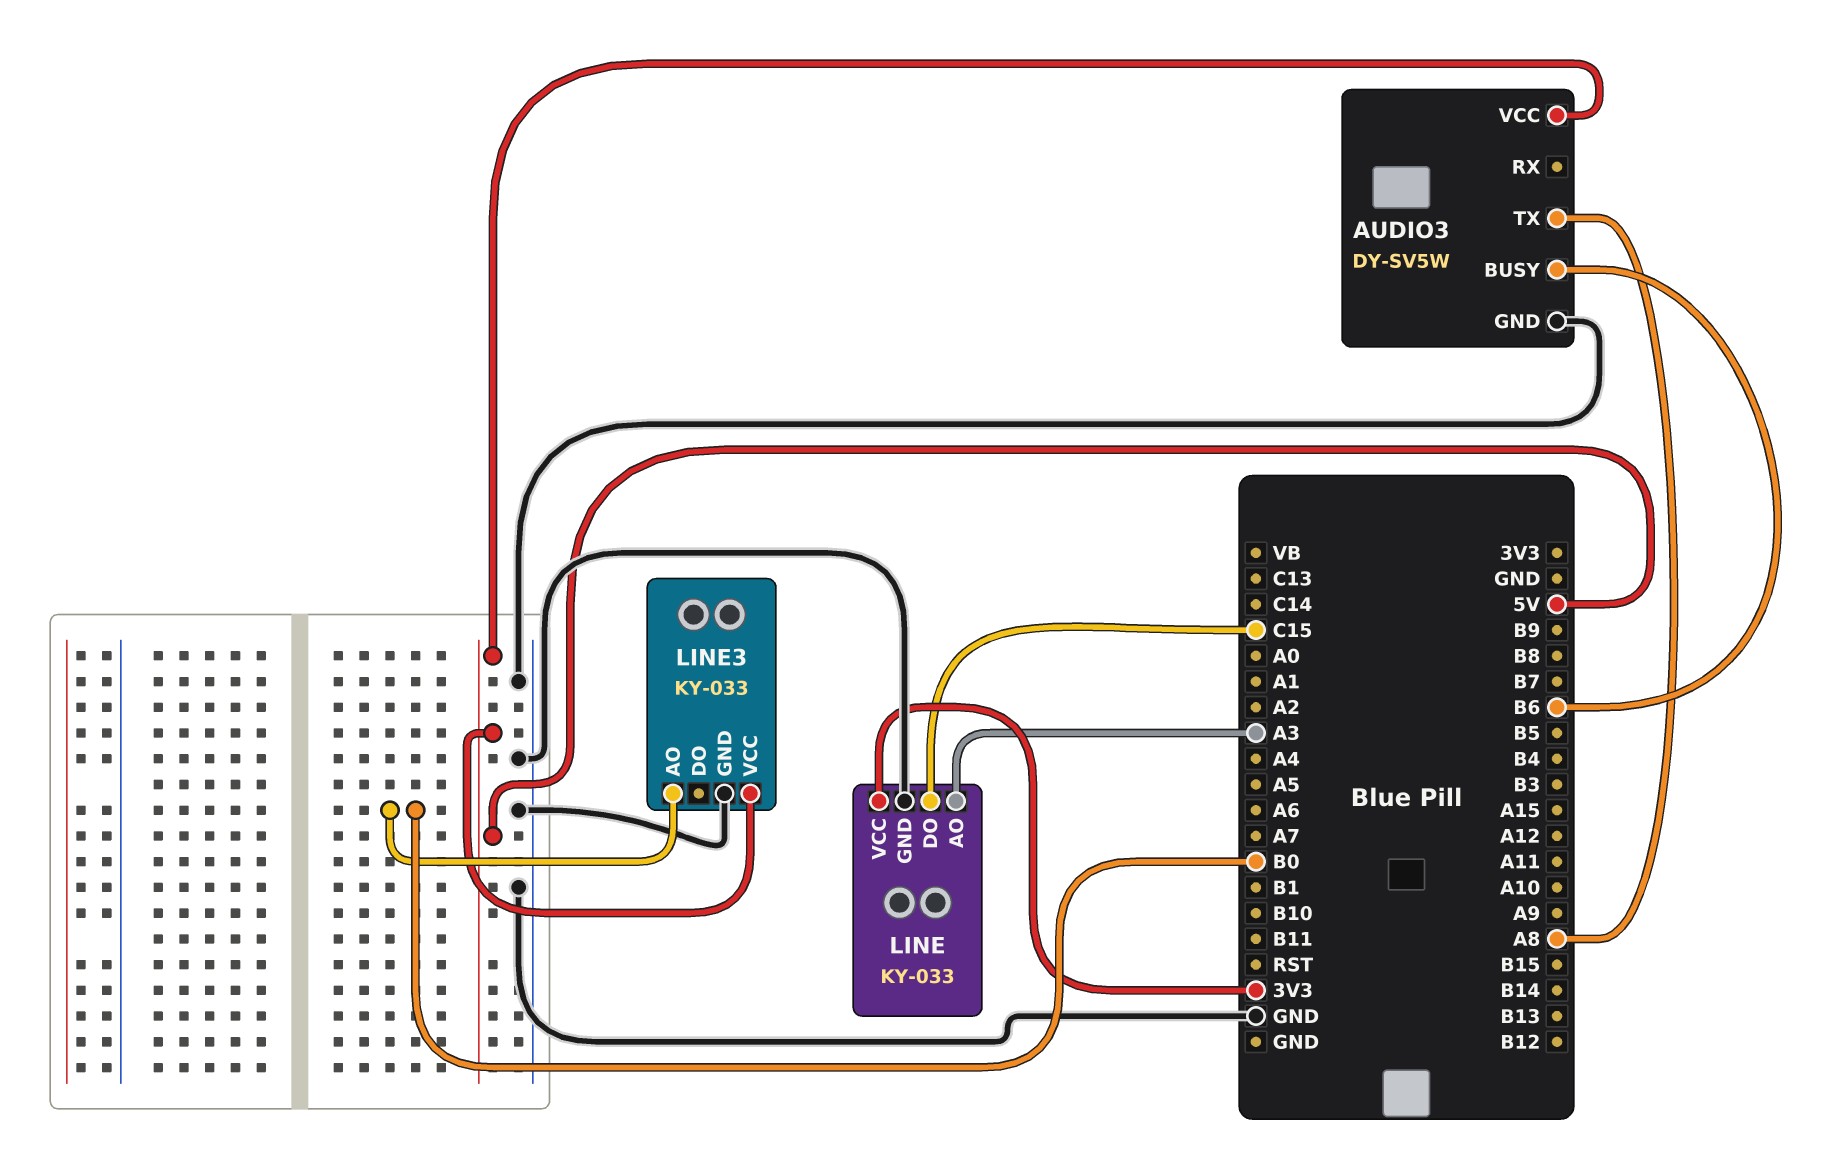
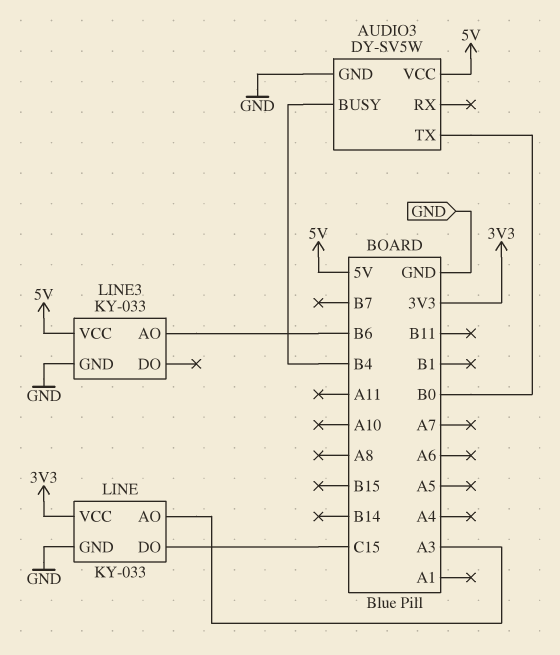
AUDIO3 pin BUSY: B6 -> B4
AUDIO3 pin TX: A8 -> B0
LINE3 pin AO: B0 -> B6

